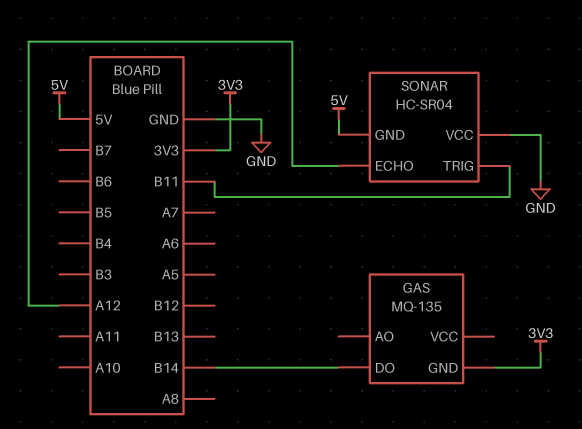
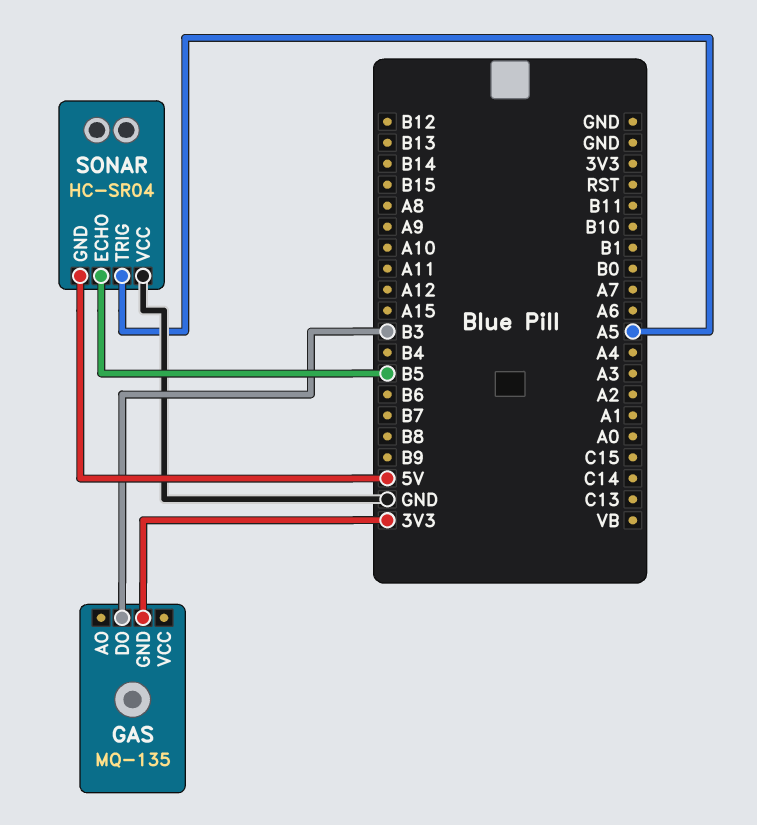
GAS pin DO: B14 -> B3
SONAR pin ECHO: A12 -> B5
SONAR pin TRIG: B11 -> A5

